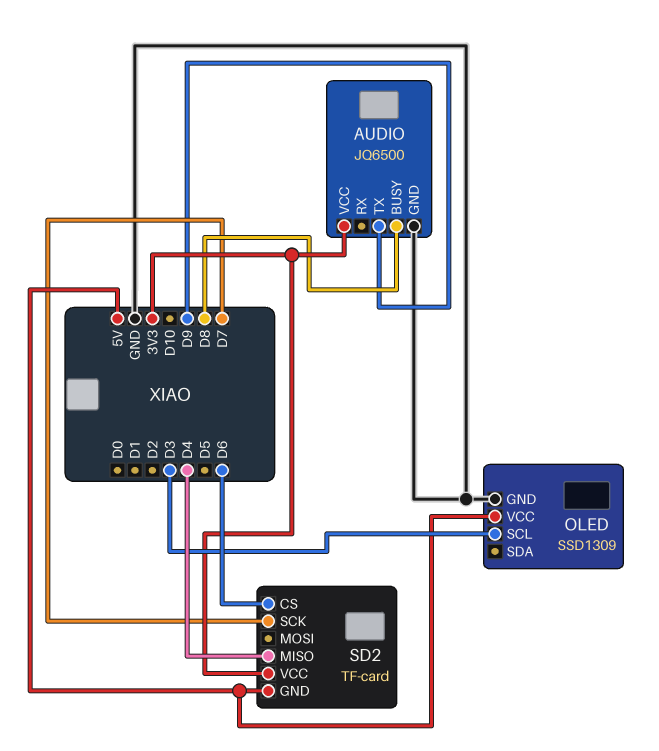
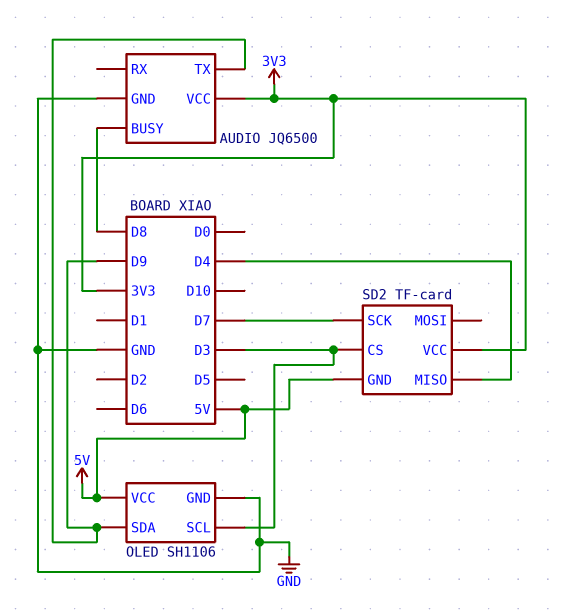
OLED: SSD1309 -> SH1106
OLED pin SDA: none -> D9
SD2 pin CS: D6 -> D3

